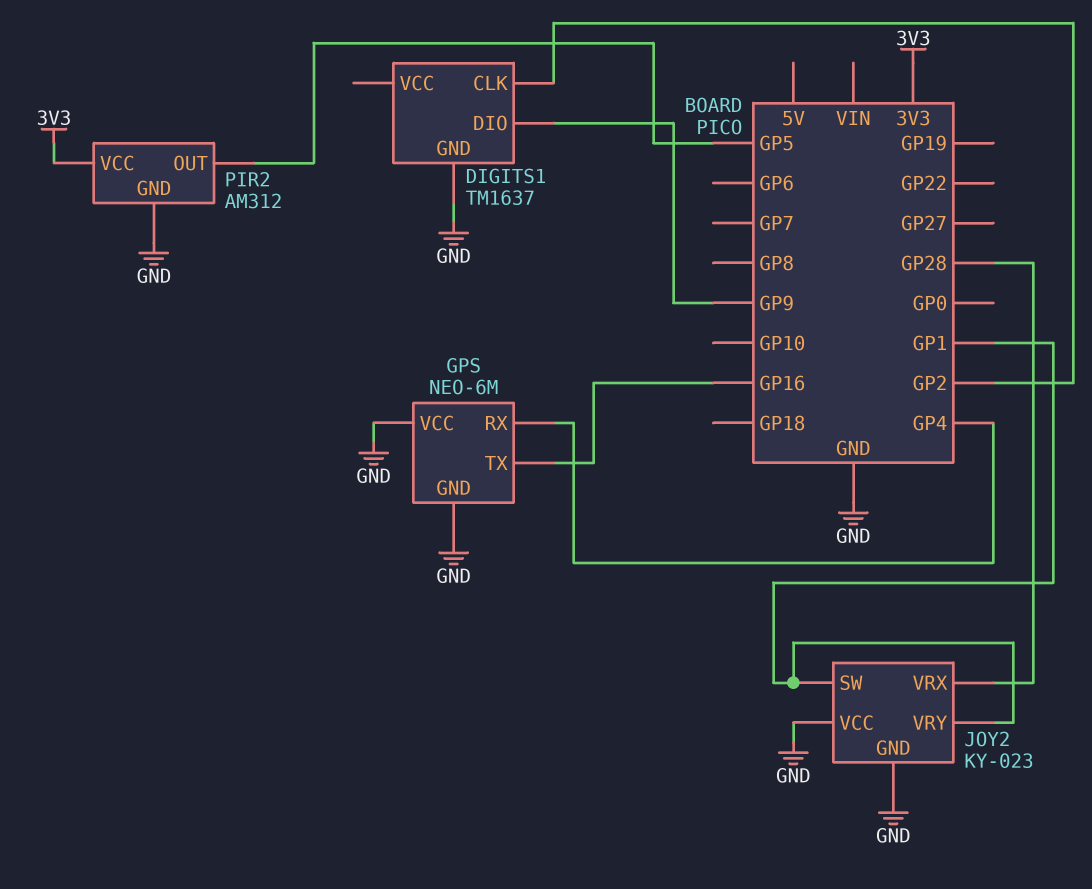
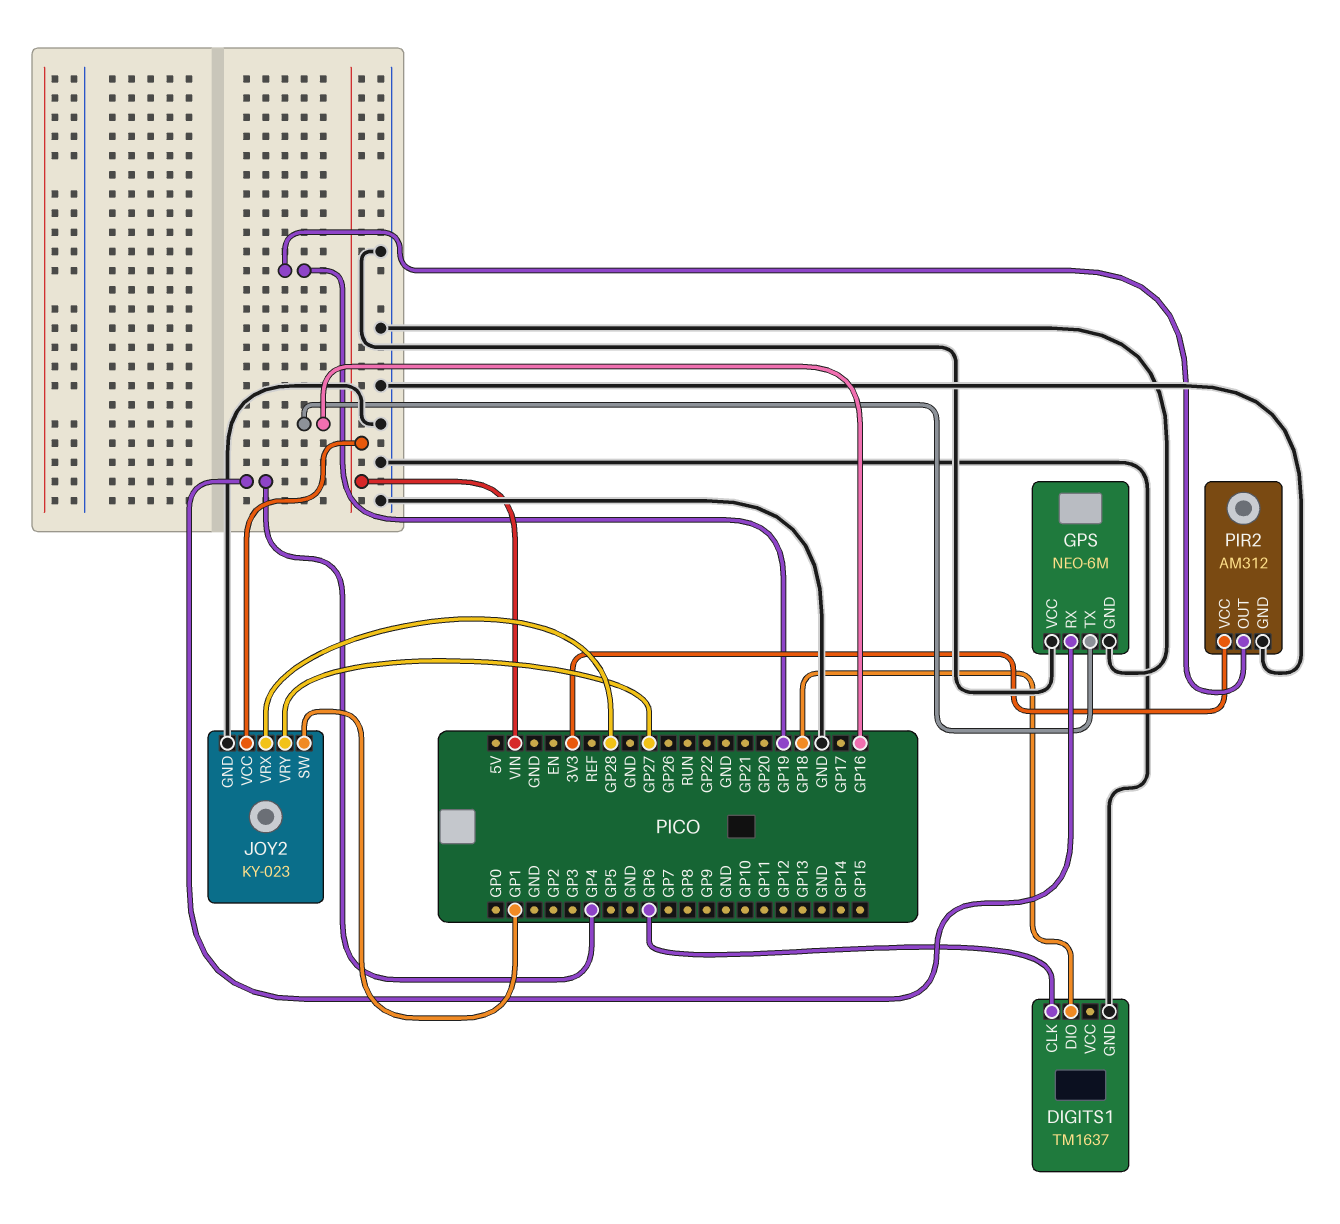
DIGITS1 pin CLK: GP2 -> GP6
DIGITS1 pin DIO: GP9 -> GP18
JOY2 pin VCC: GND -> VIN
JOY2 pin VRY: GP1 -> GP27
PIR2 pin OUT: GP5 -> GP19

